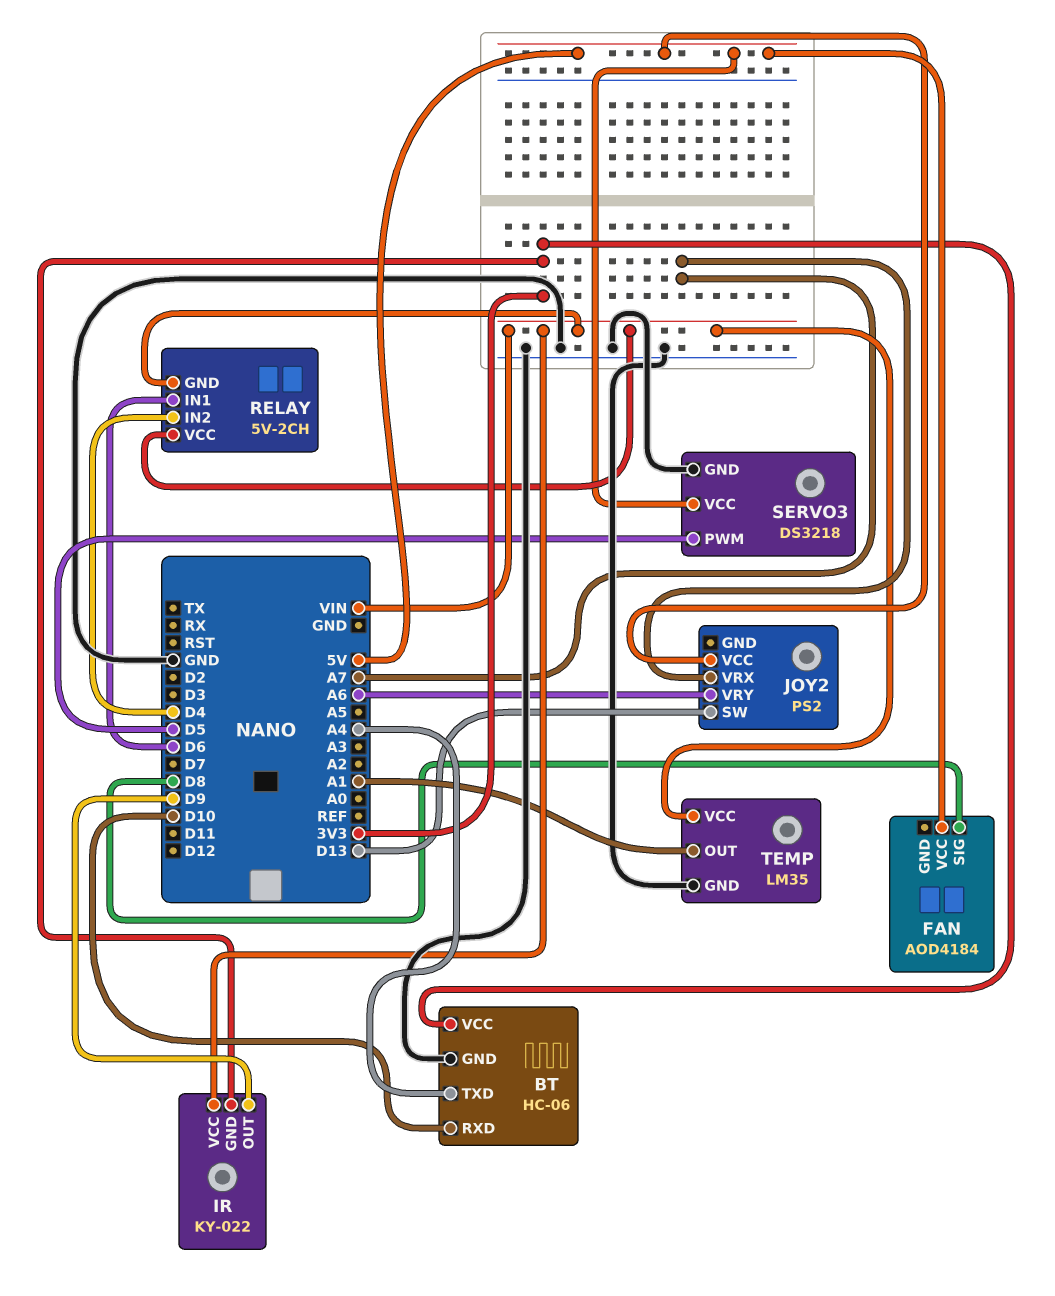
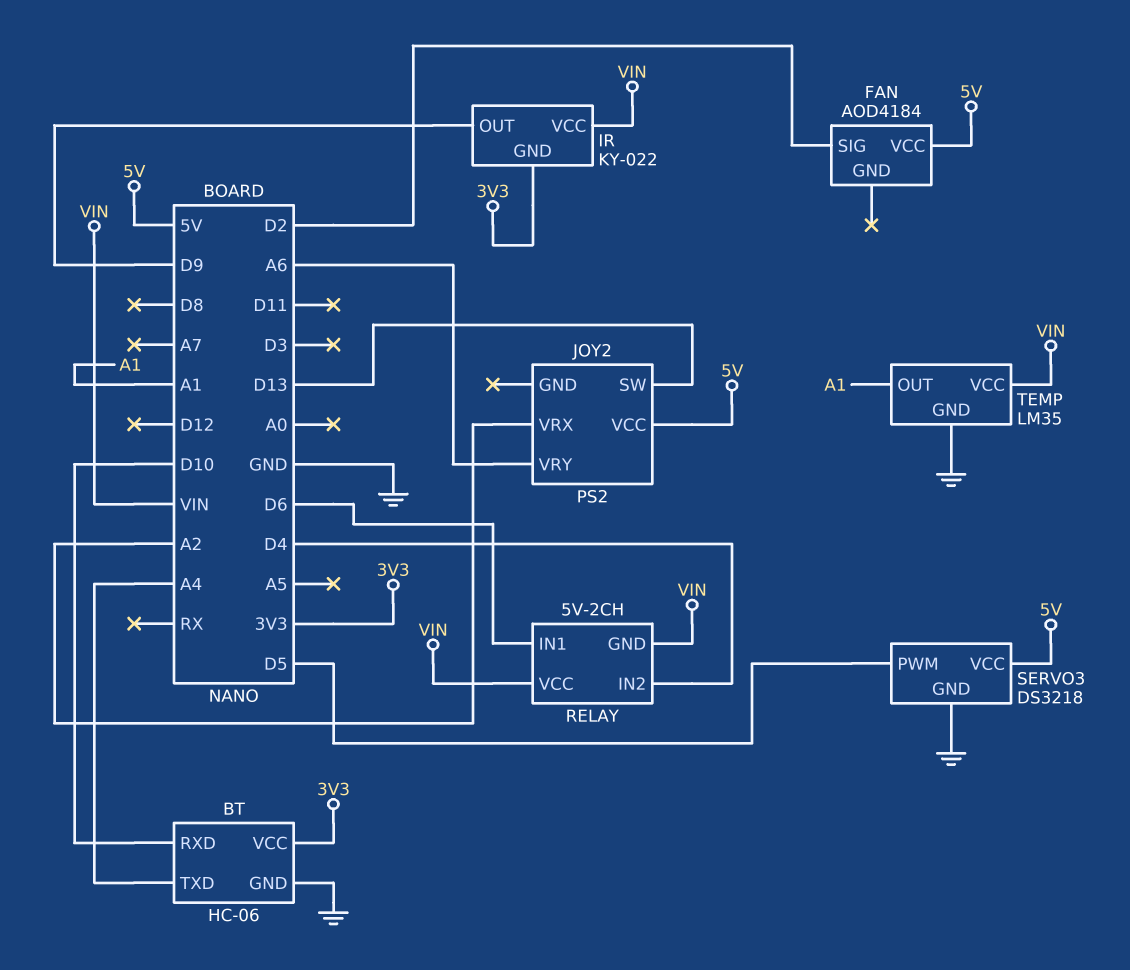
FAN pin SIG: D8 -> D2
JOY2 pin VRX: A7 -> A2

